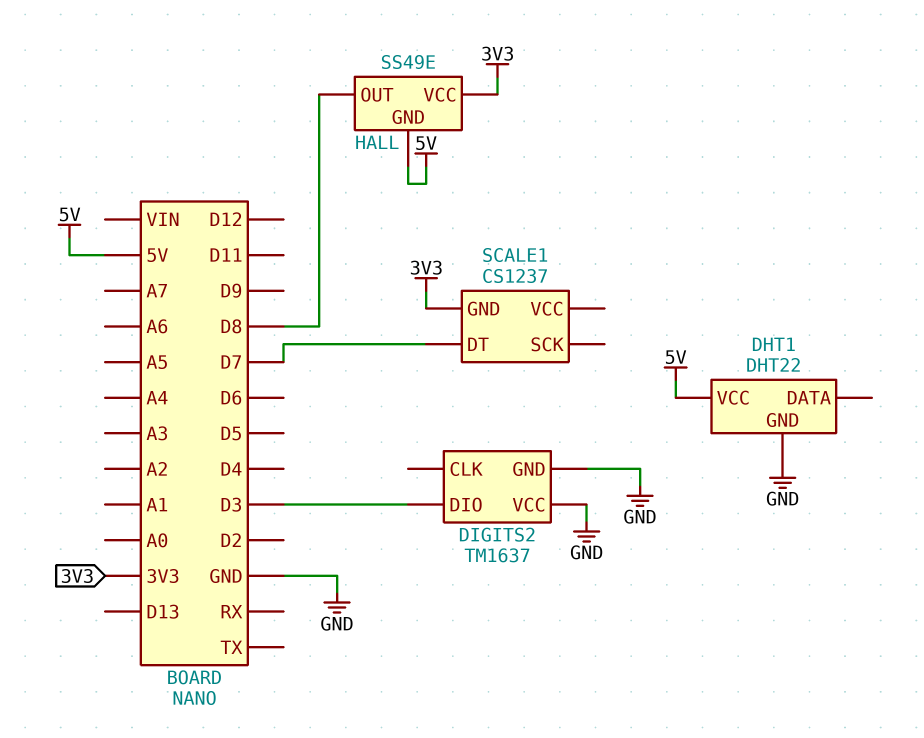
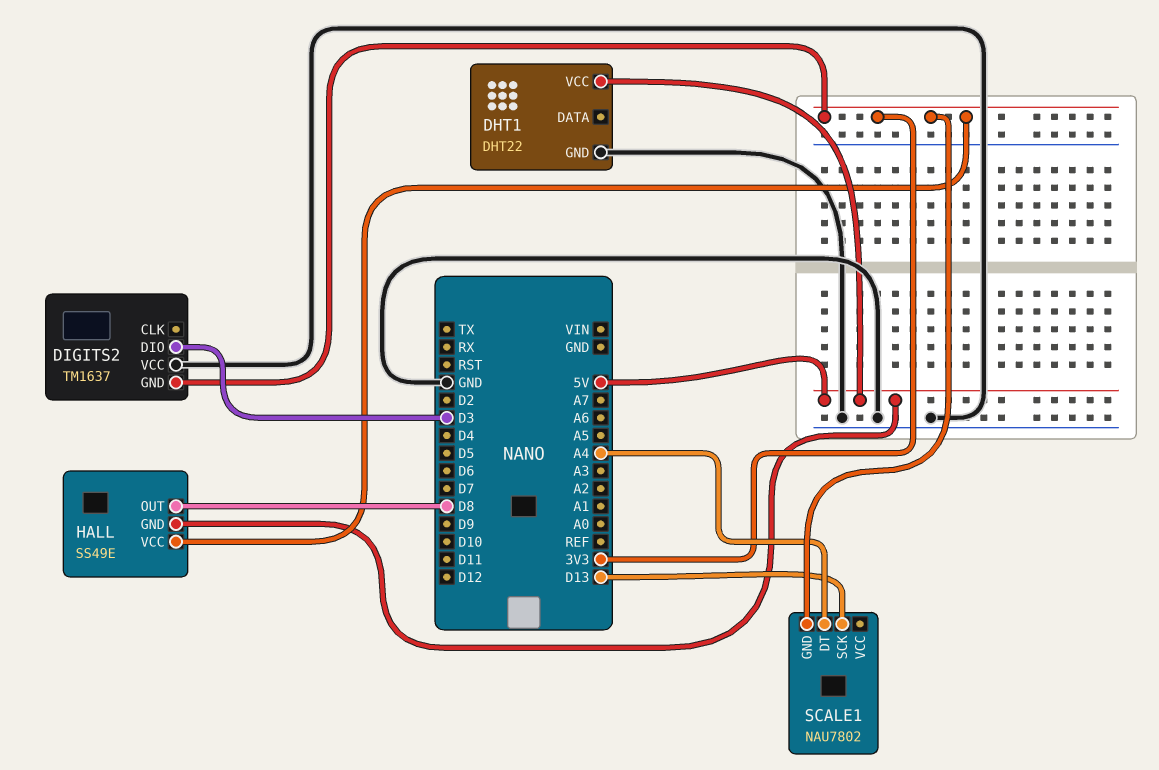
DIGITS2 pin GND: GND -> 3V3
SCALE1: CS1237 -> NAU7802
SCALE1 pin DT: D7 -> A4
SCALE1 pin SCK: none -> D13

